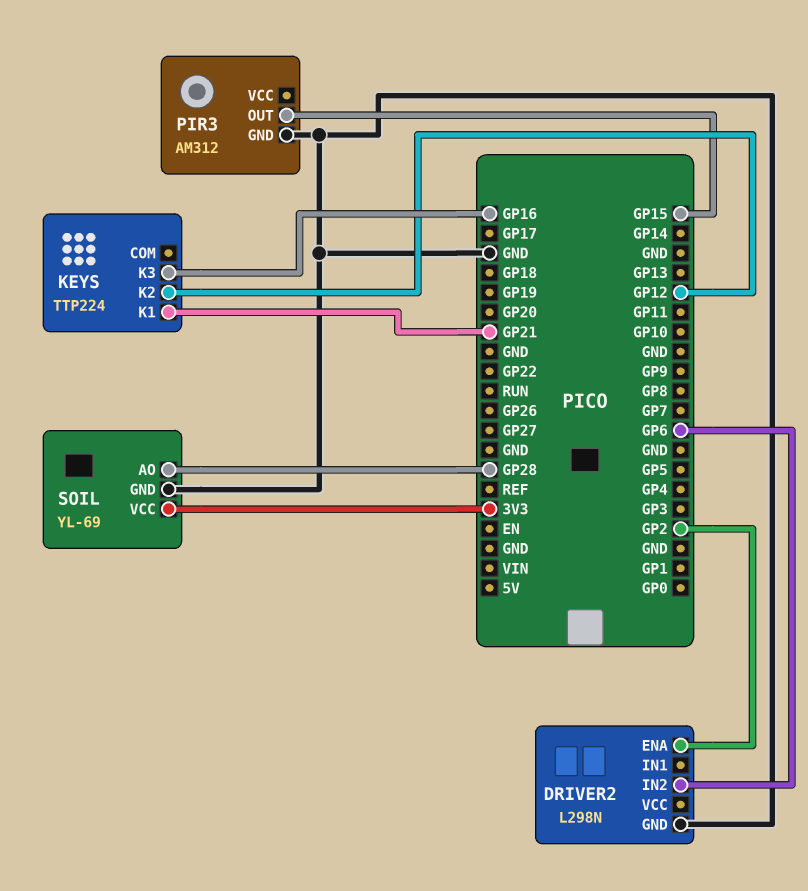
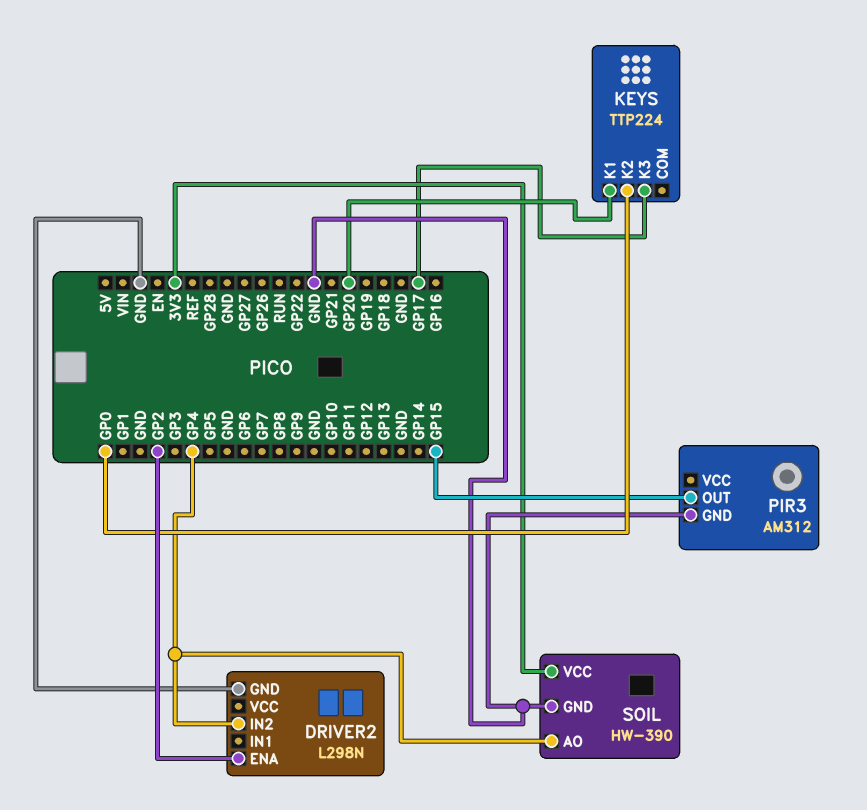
DRIVER2 pin IN2: GP6 -> GP4
KEYS pin K1: GP21 -> GP20
KEYS pin K2: GP12 -> GP0
KEYS pin K3: GP16 -> GP17
SOIL: YL-69 -> HW-390
SOIL pin AO: GP28 -> GP4

